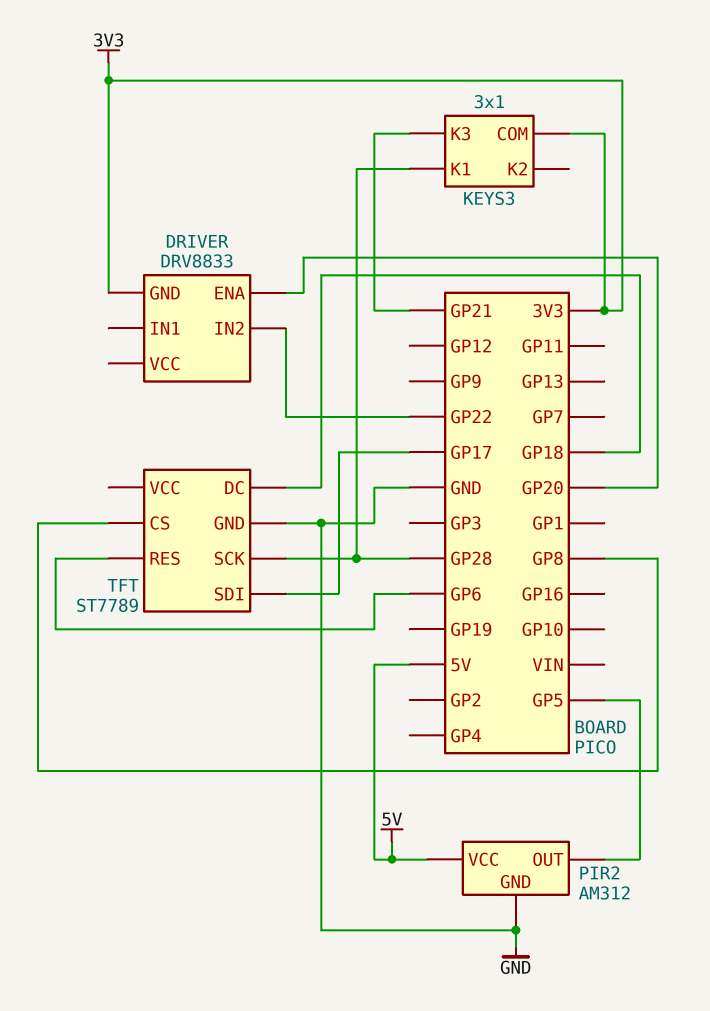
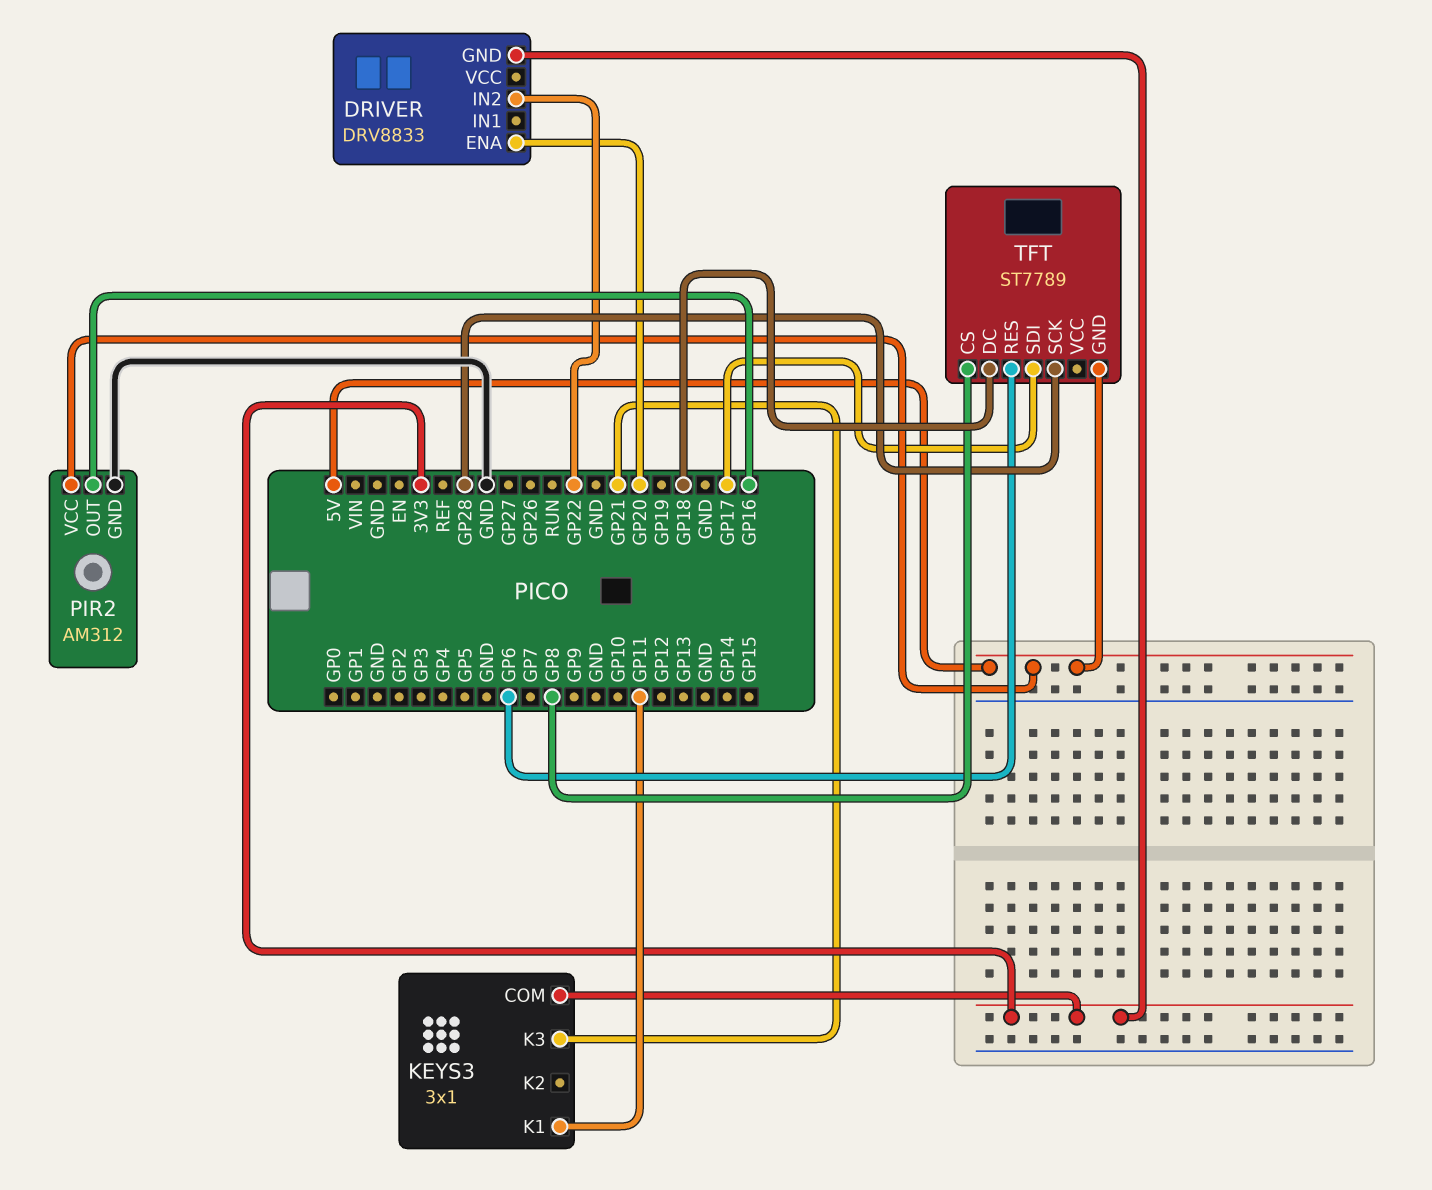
KEYS3 pin K1: GP28 -> GP11
PIR2 pin OUT: GP5 -> GP16
TFT pin GND: GND -> 5V

